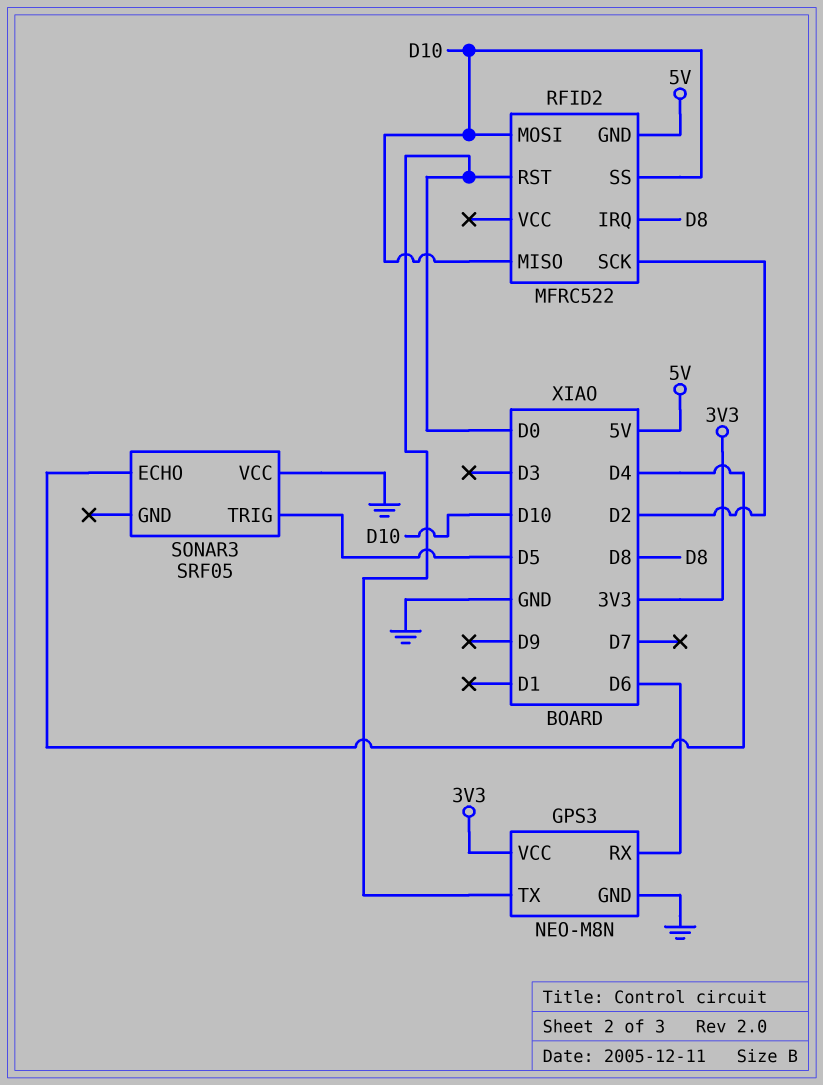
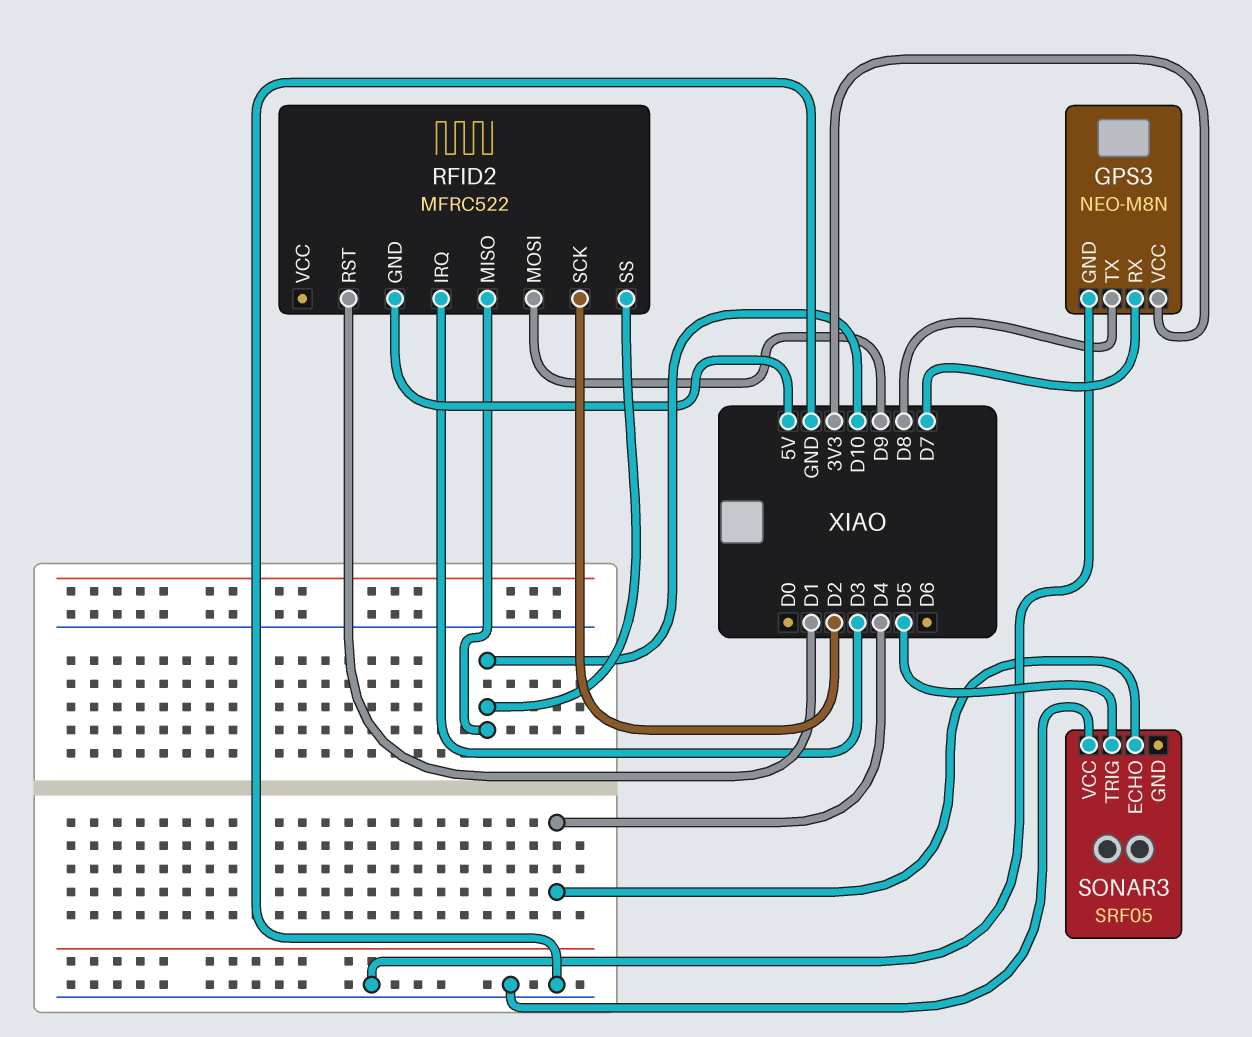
GPS3 pin RX: D6 -> D7
GPS3 pin TX: D0 -> D8
RFID2 pin IRQ: D8 -> D3
RFID2 pin MOSI: D10 -> D9
RFID2 pin RST: D0 -> D1

